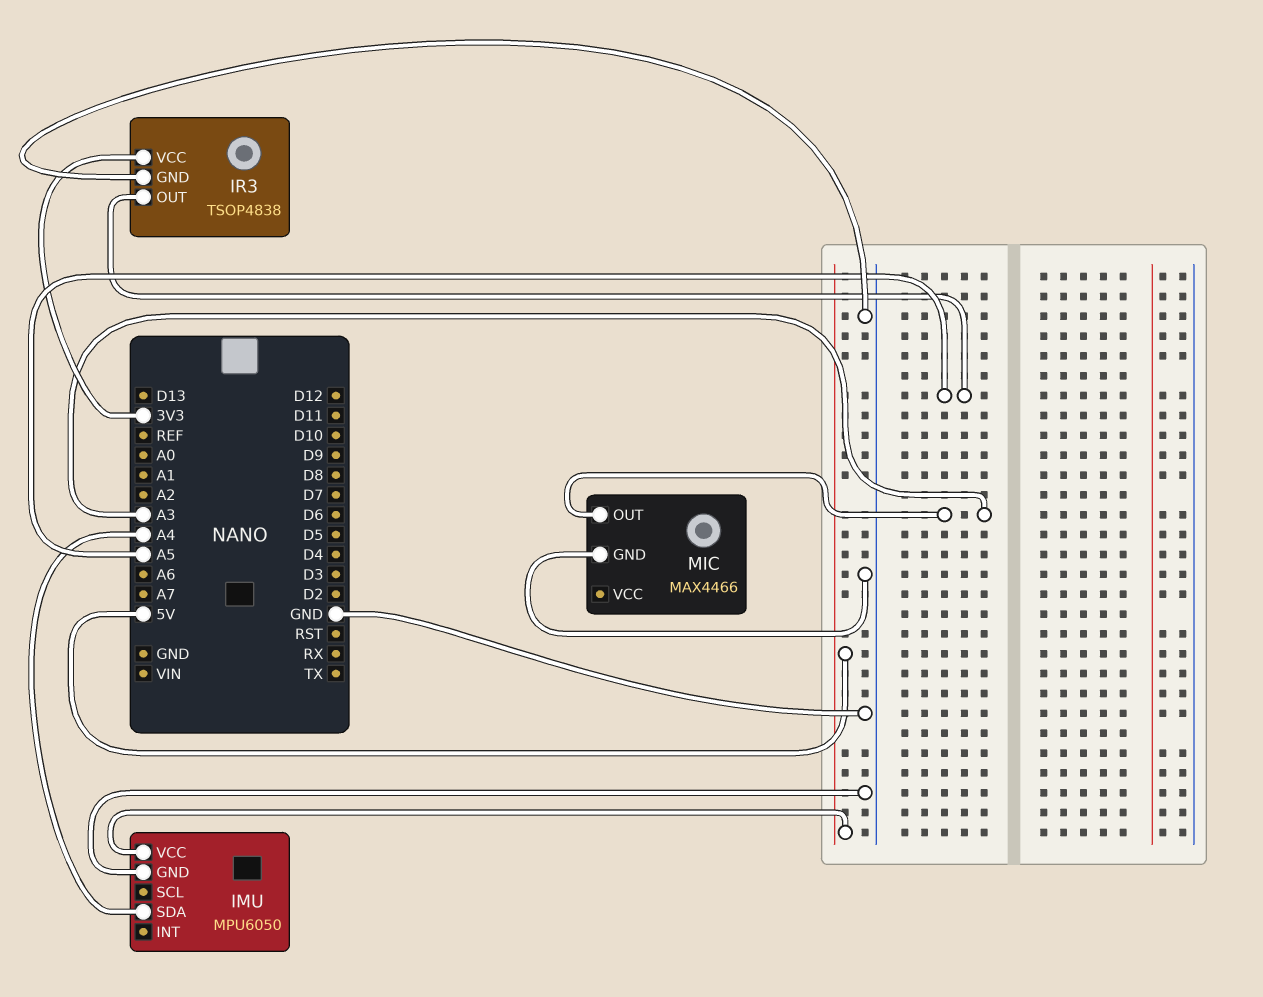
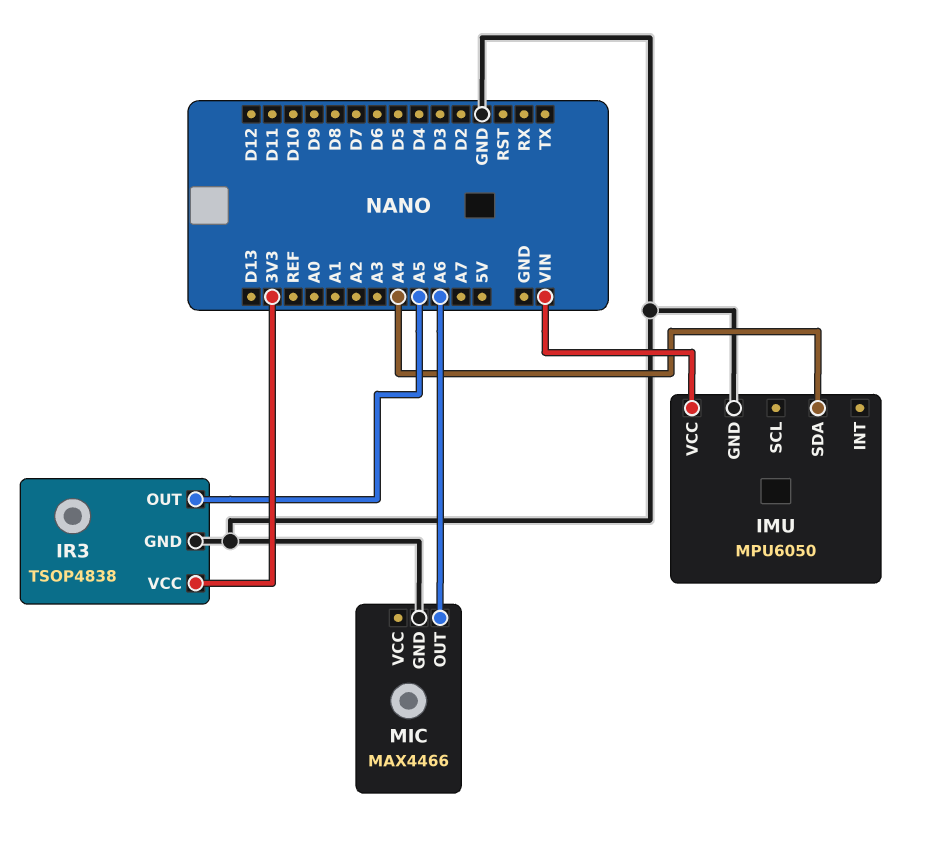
IMU pin VCC: 5V -> VIN
MIC pin OUT: A3 -> A6

